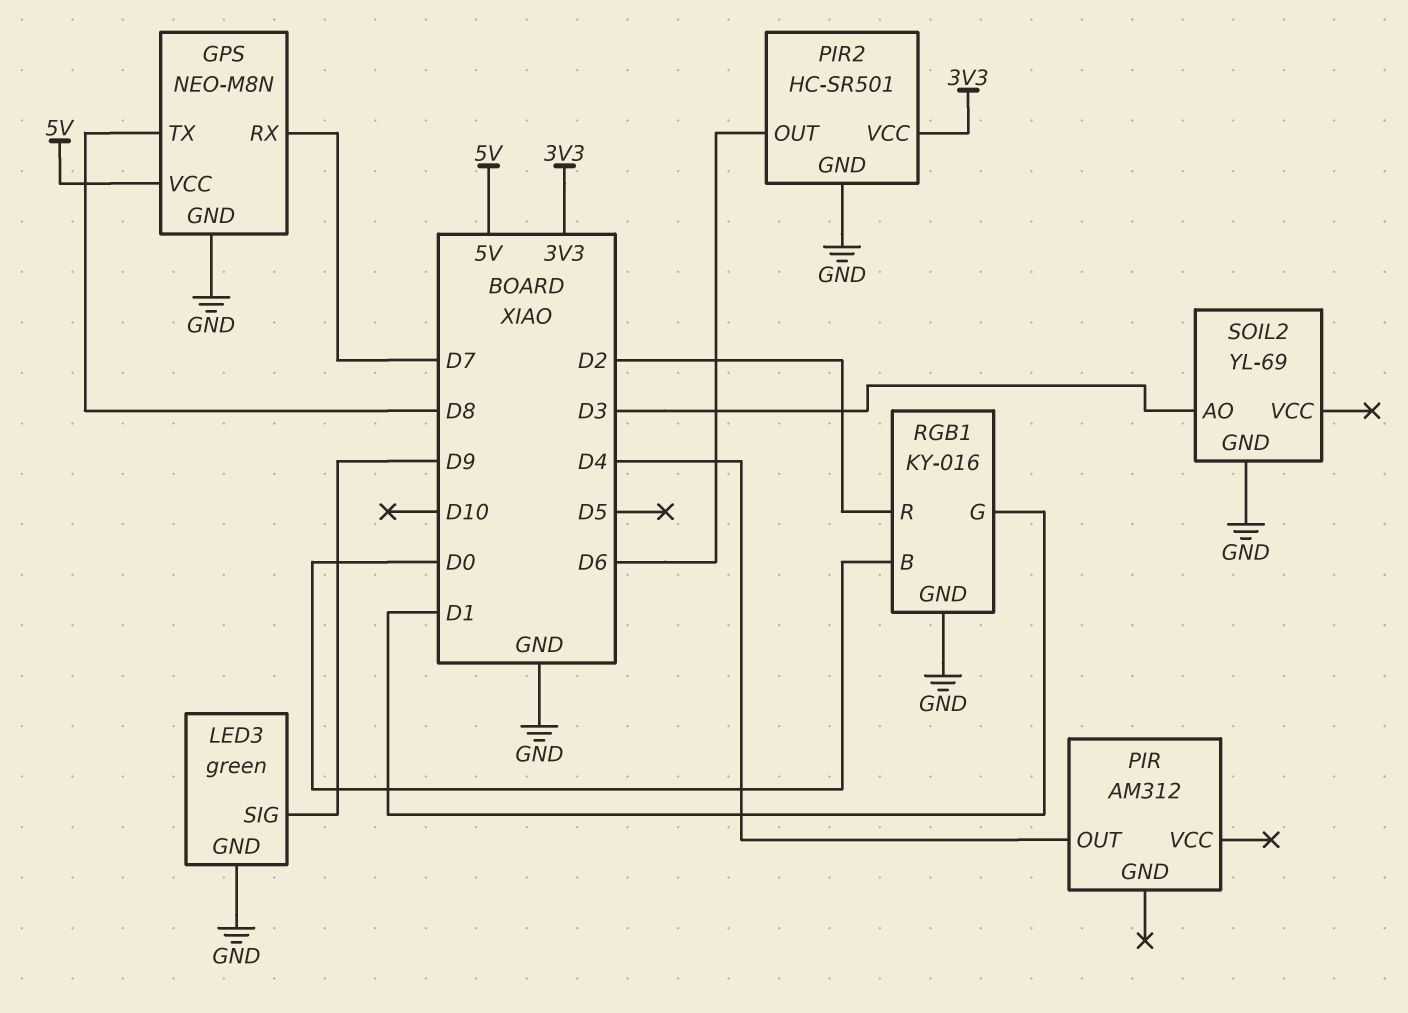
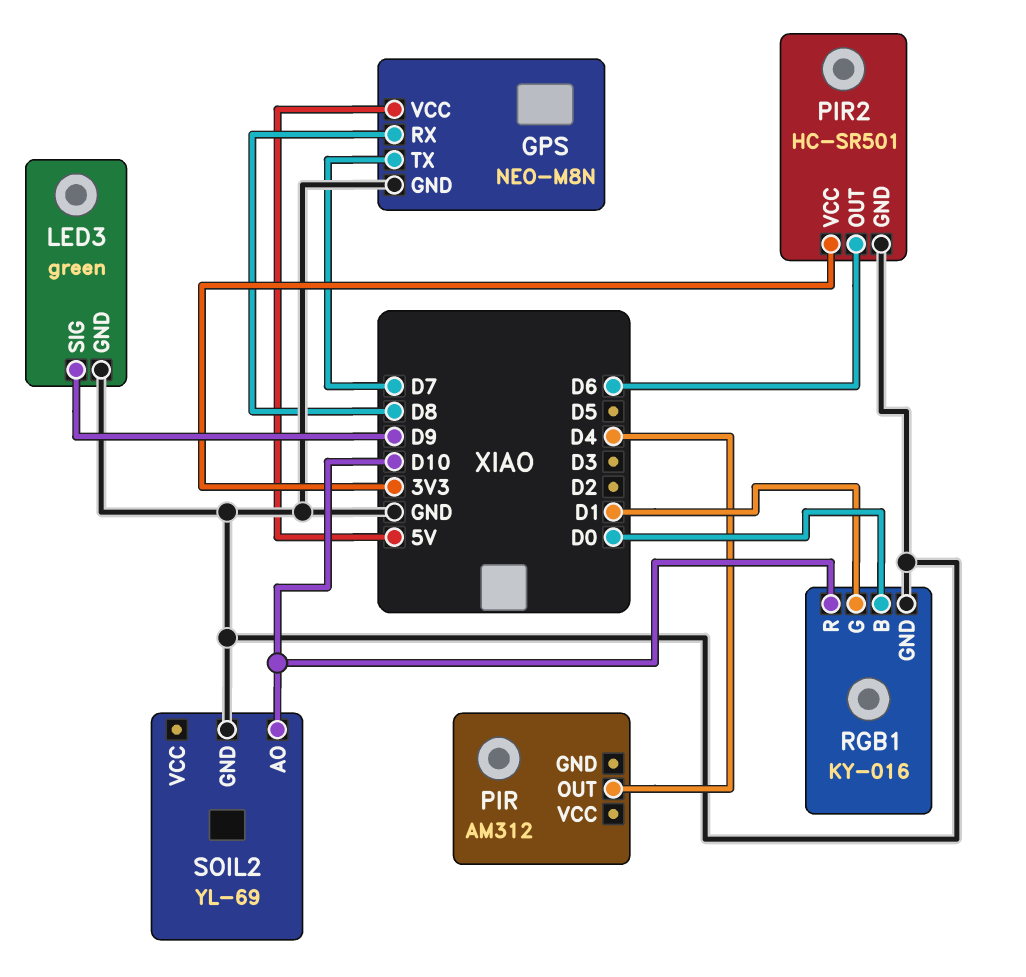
GPS pin RX: D7 -> D8
GPS pin TX: D8 -> D7
RGB1 pin R: D2 -> D10
SOIL2 pin AO: D3 -> D10

